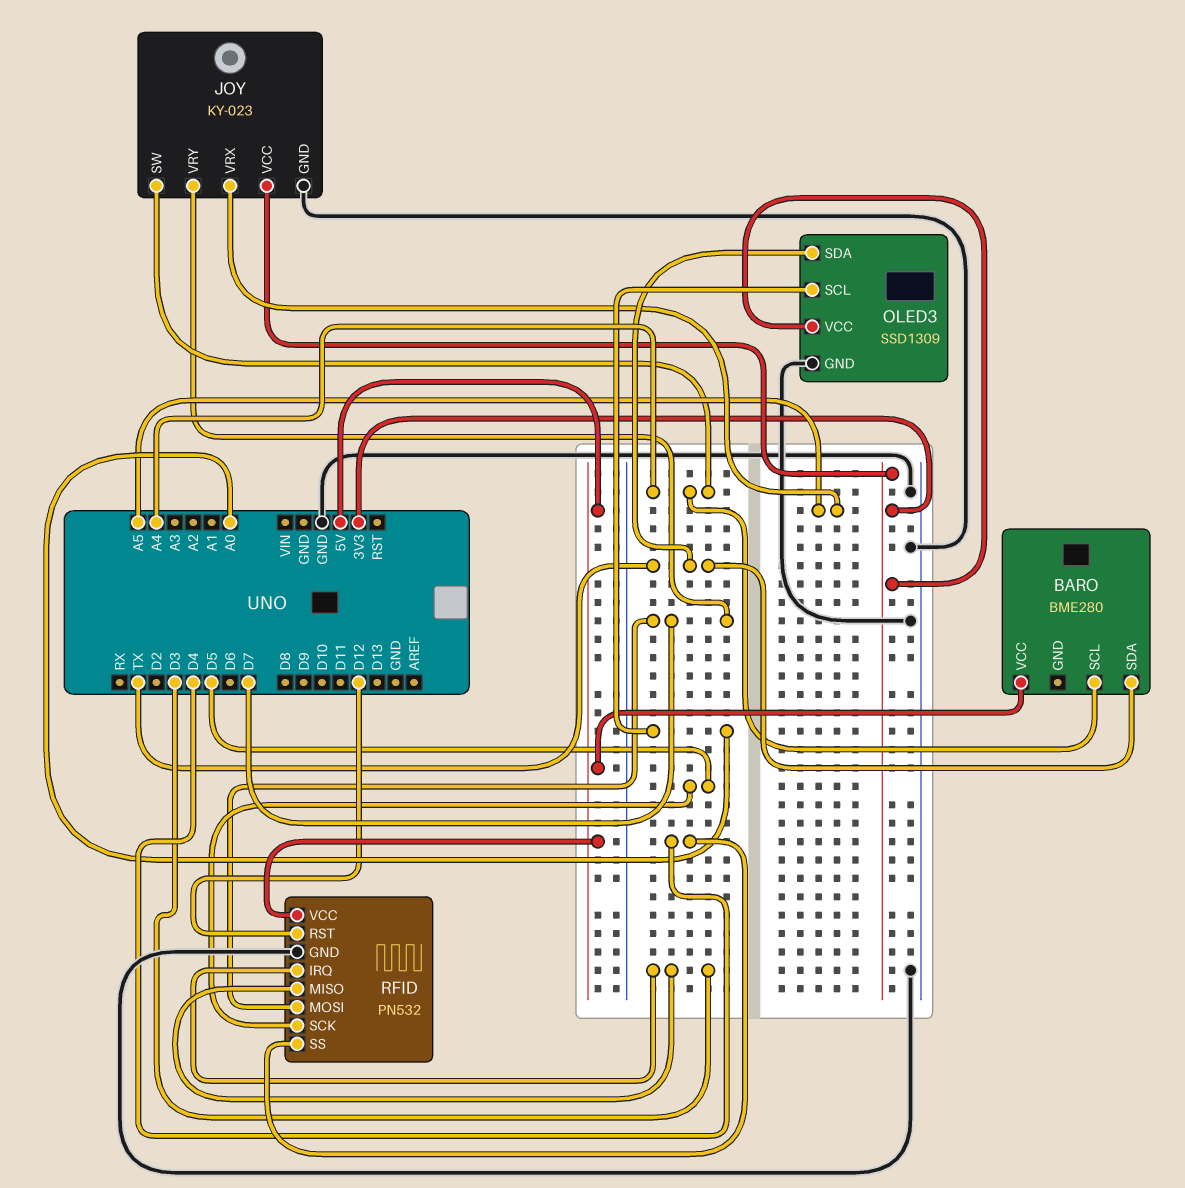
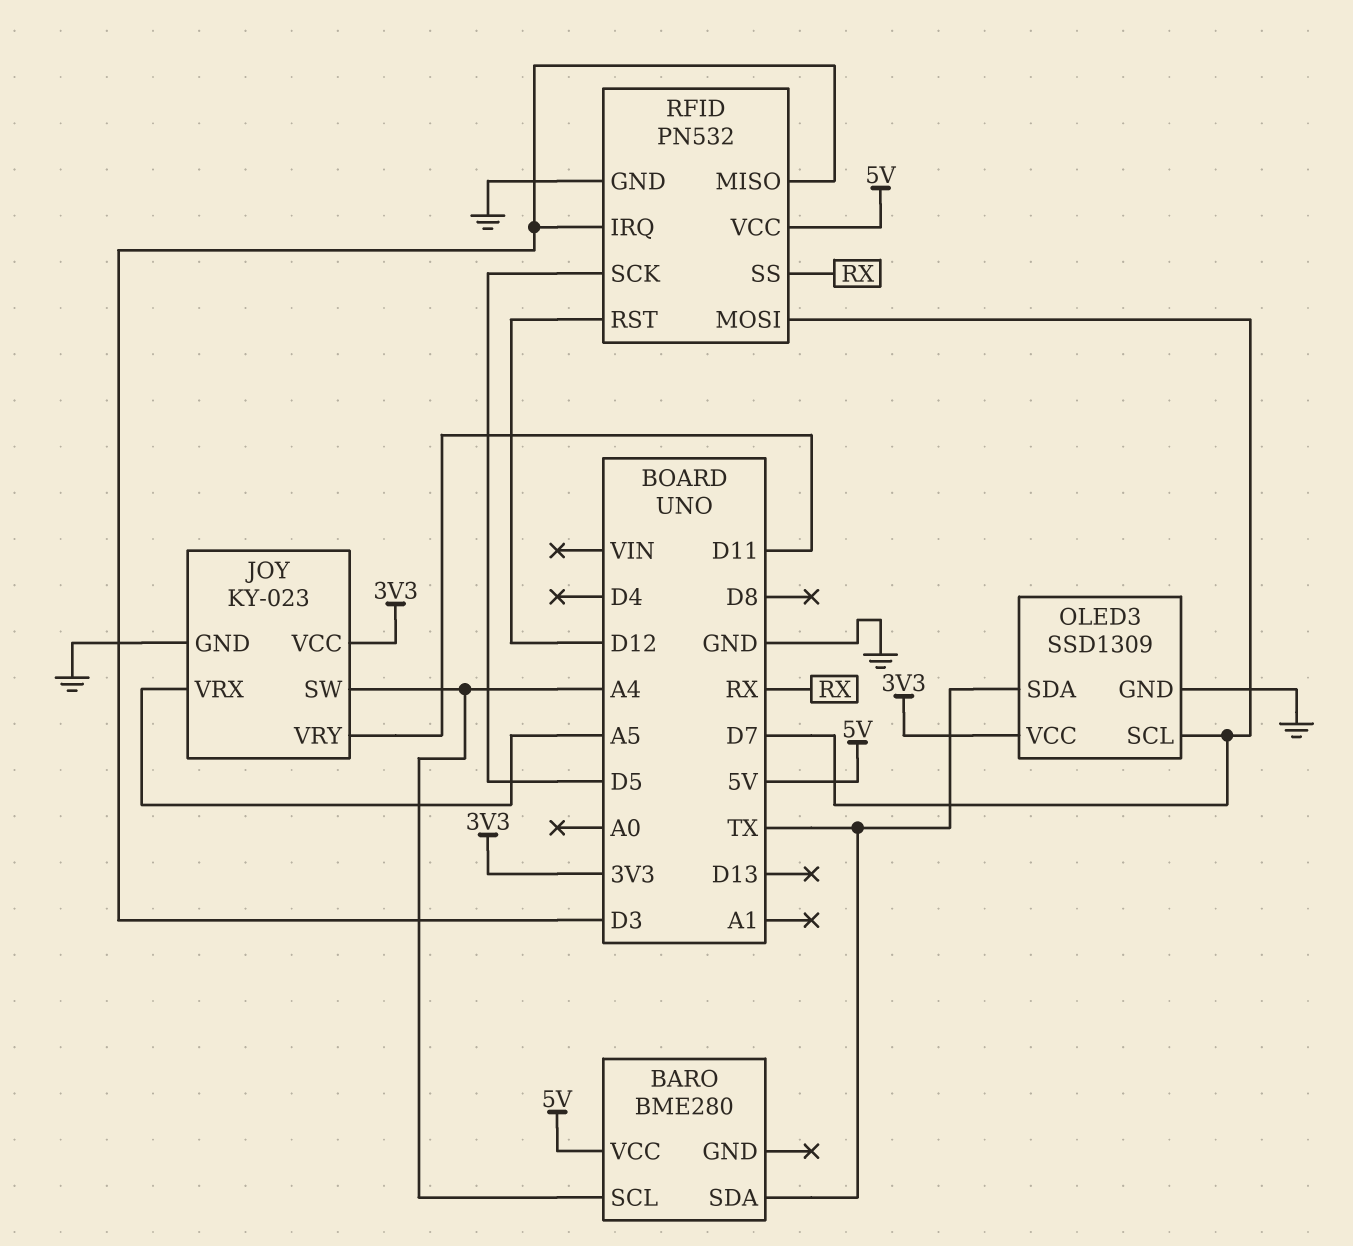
JOY pin VRY: D7 -> D11
OLED3 pin SCL: A0 -> D7
RFID pin SS: D4 -> RX

